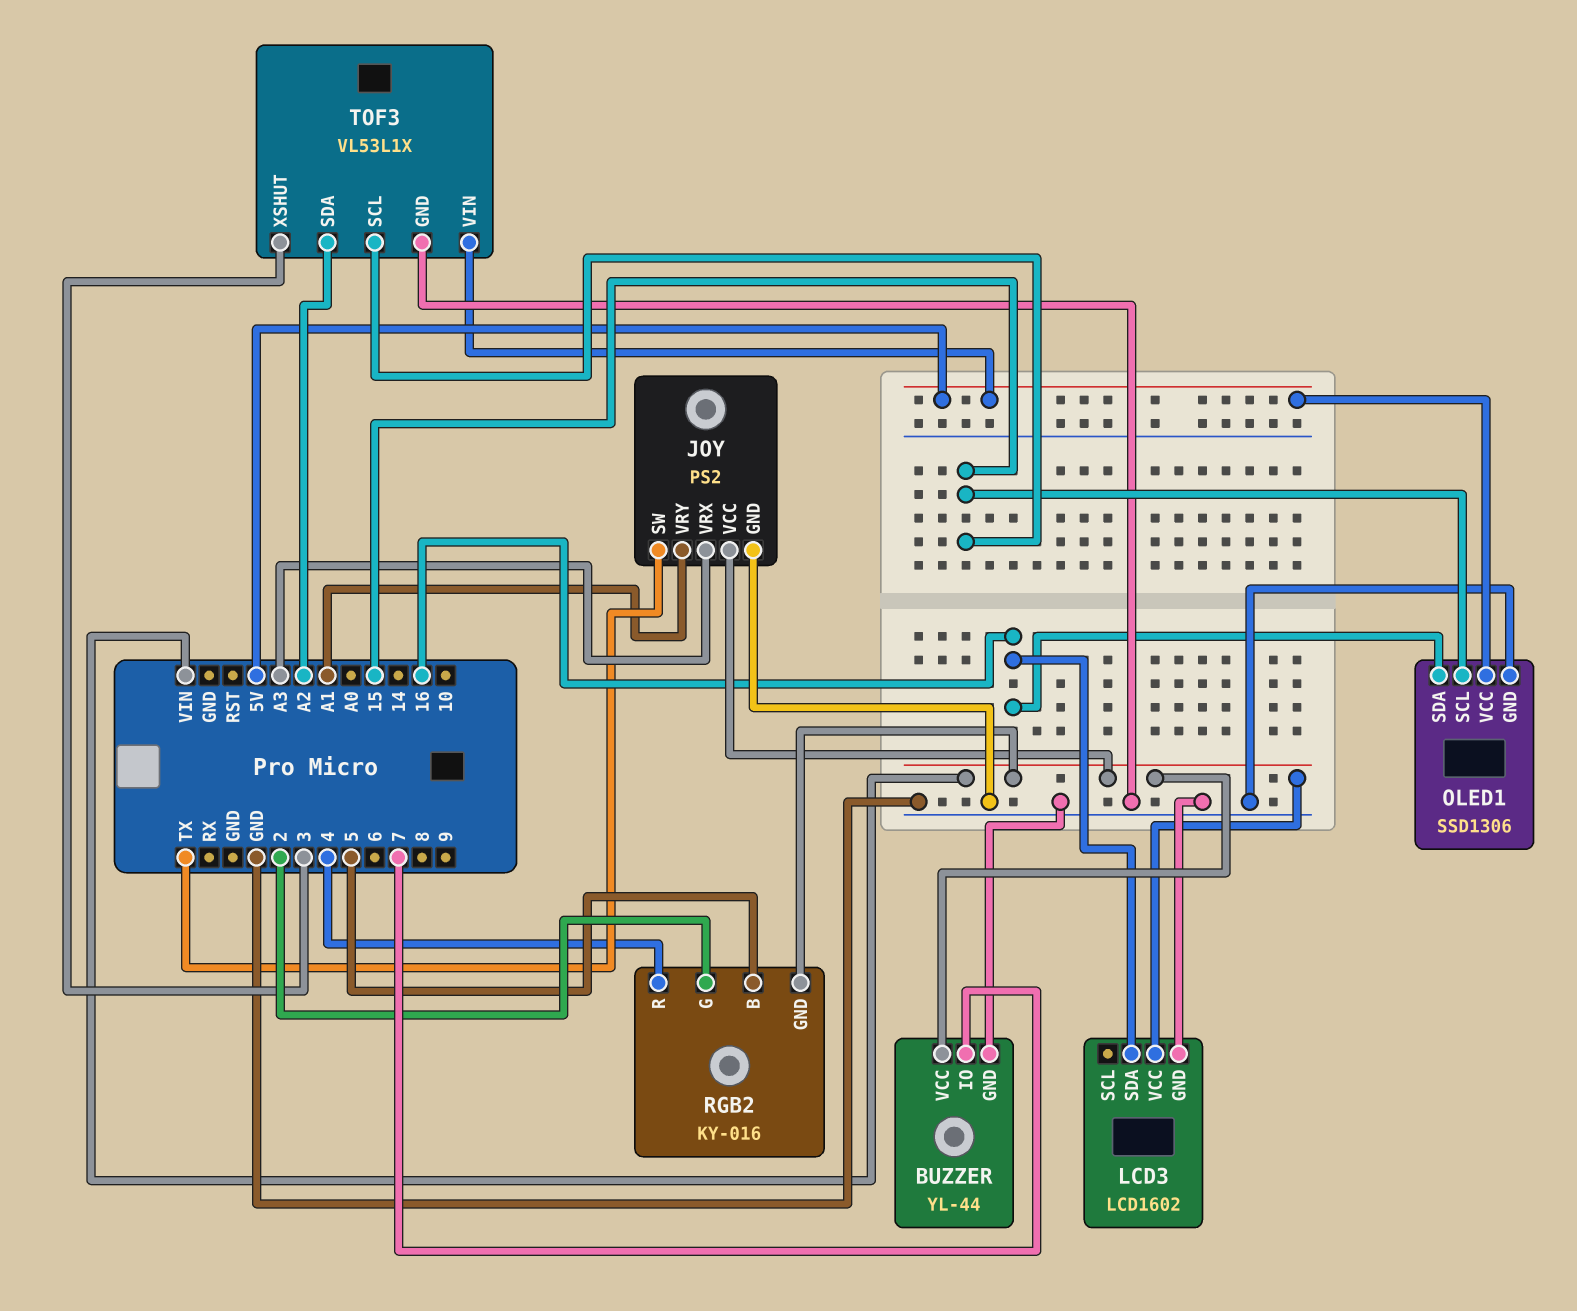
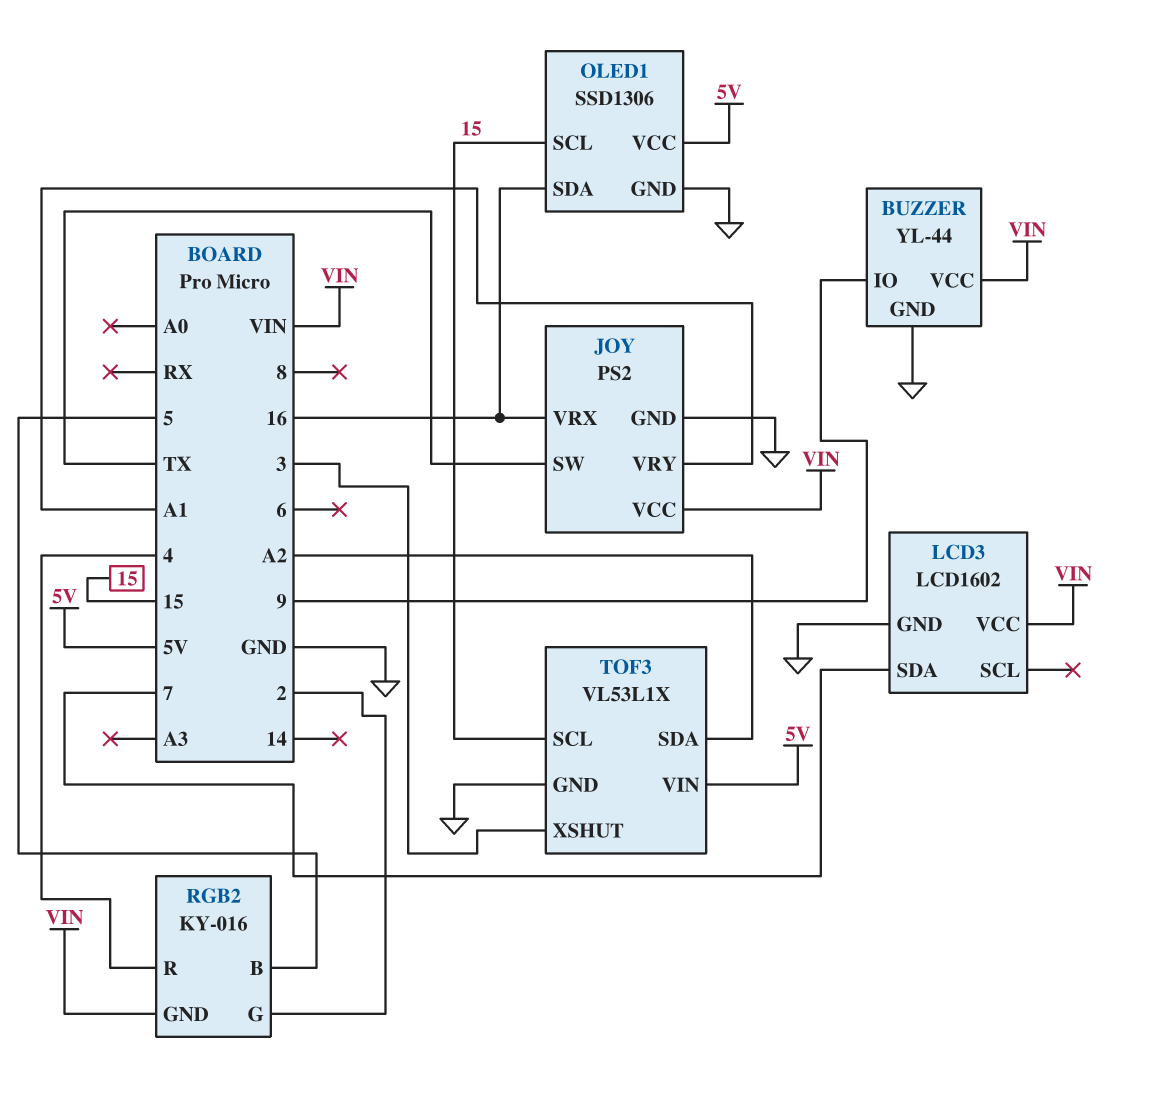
BUZZER pin IO: 7 -> 9
JOY pin VRX: A3 -> 16
LCD3 pin SDA: 16 -> 7

